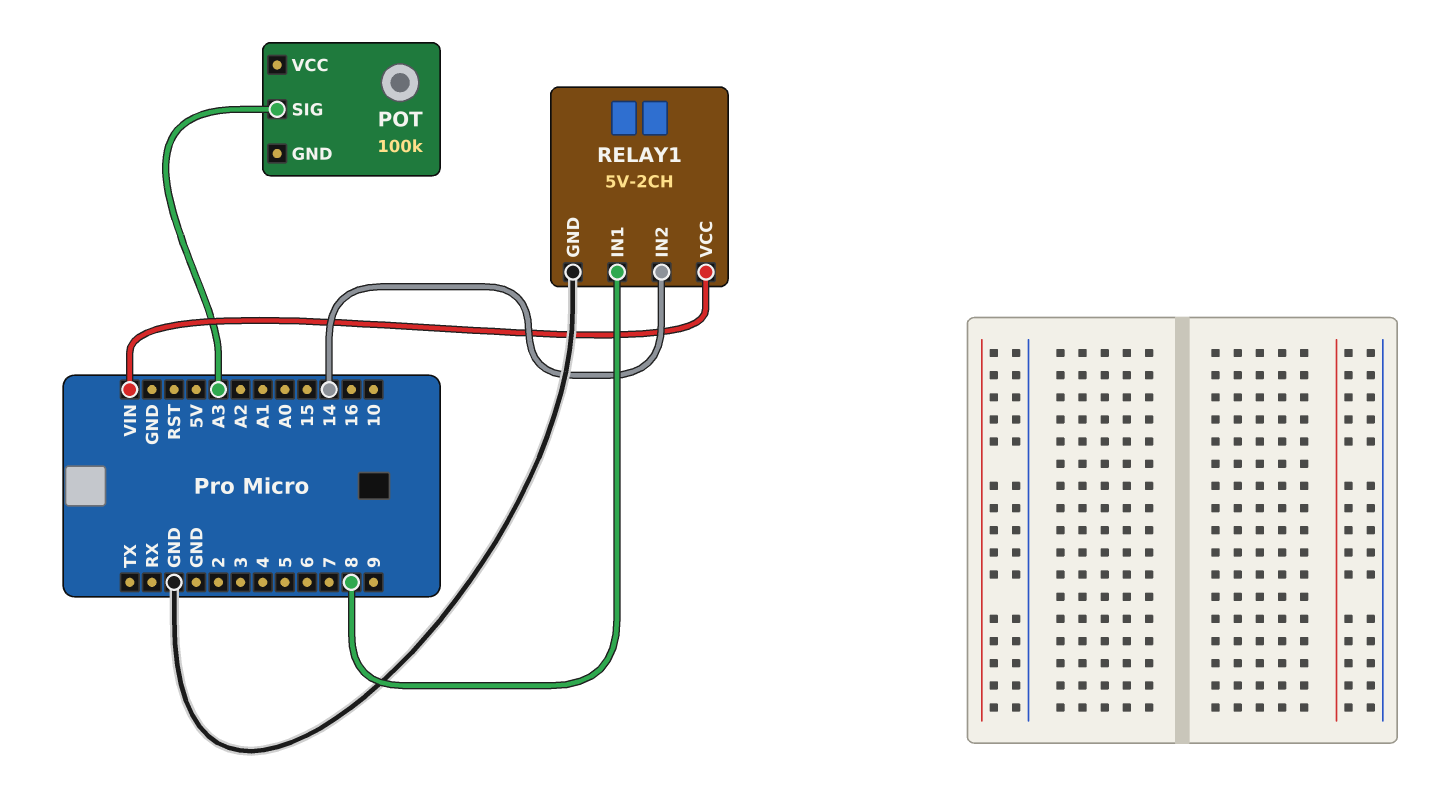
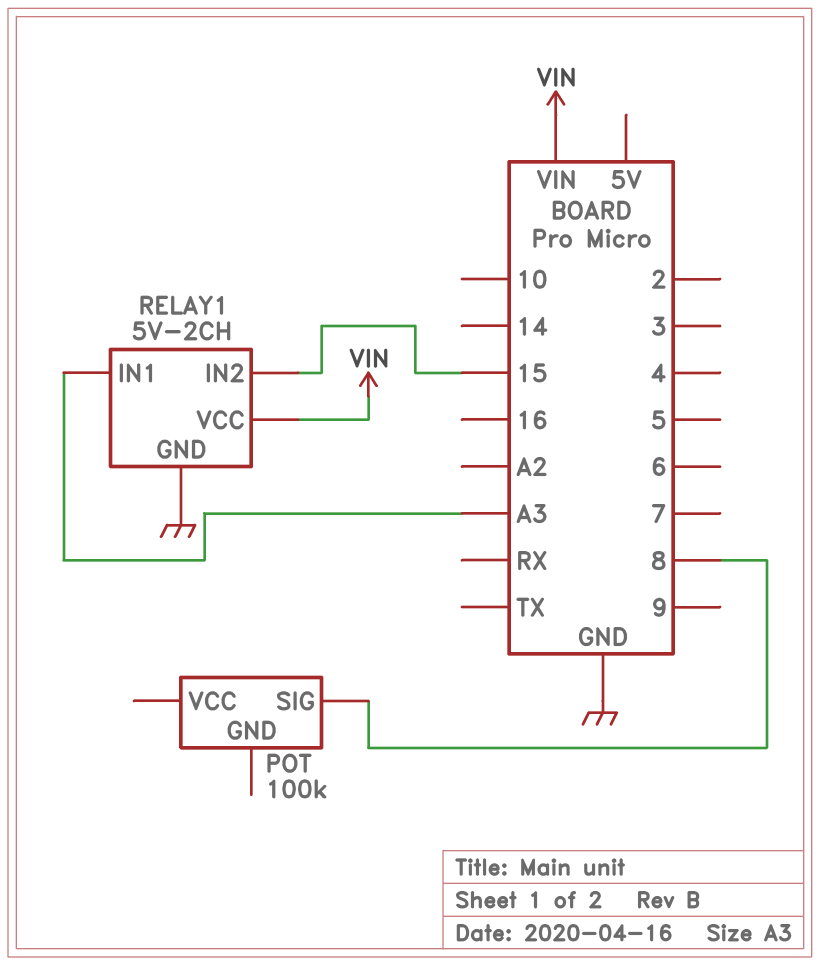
POT pin SIG: A3 -> 8
RELAY1 pin IN1: 8 -> A3
RELAY1 pin IN2: 14 -> 15

